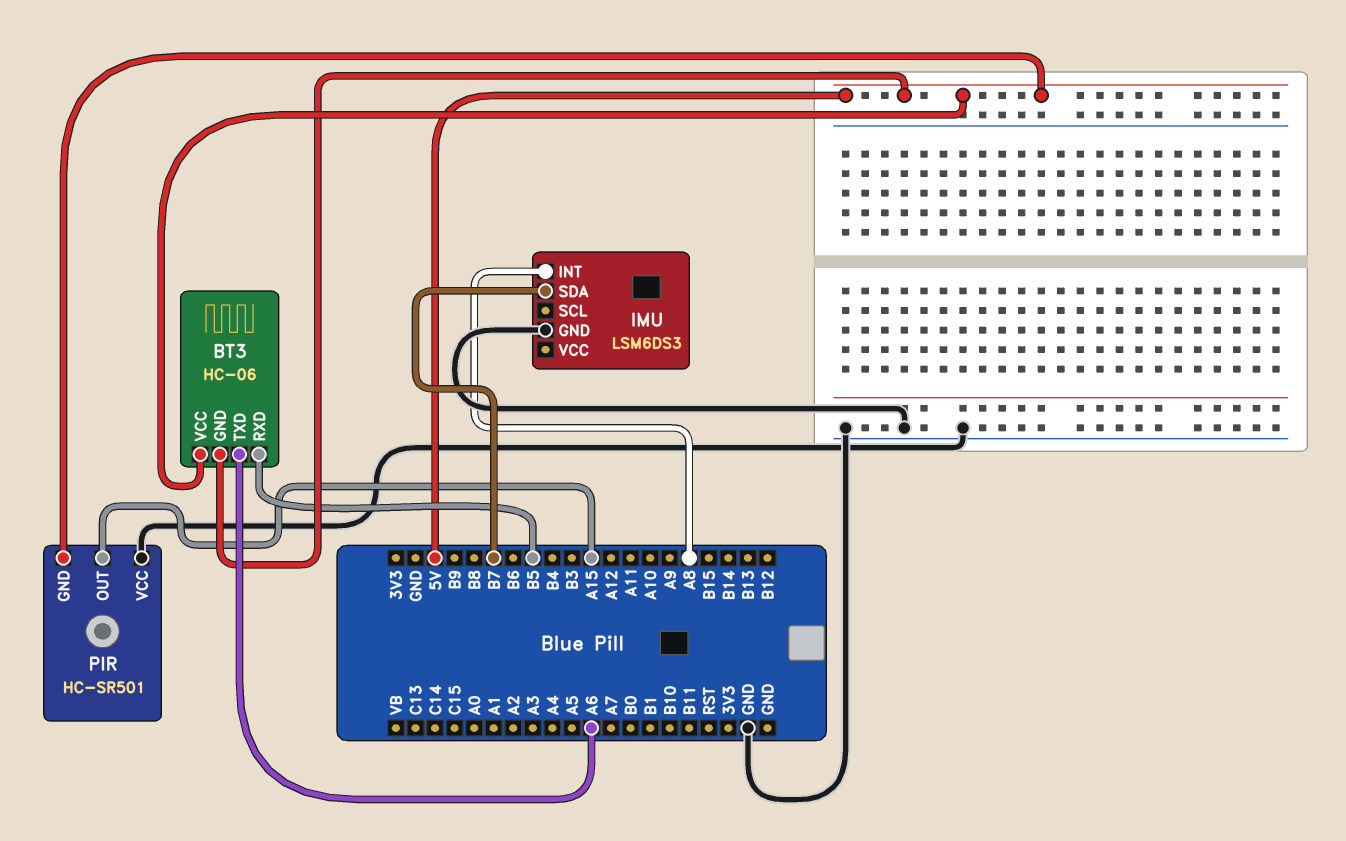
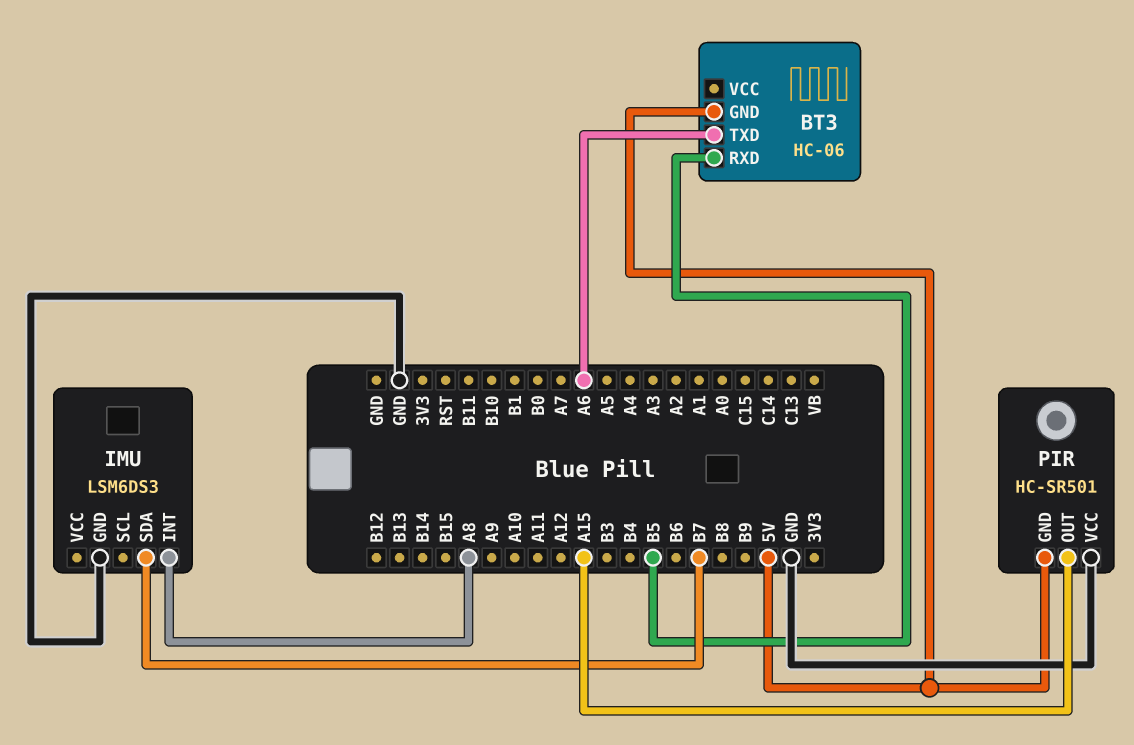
BT3 pin VCC: 5V -> none

